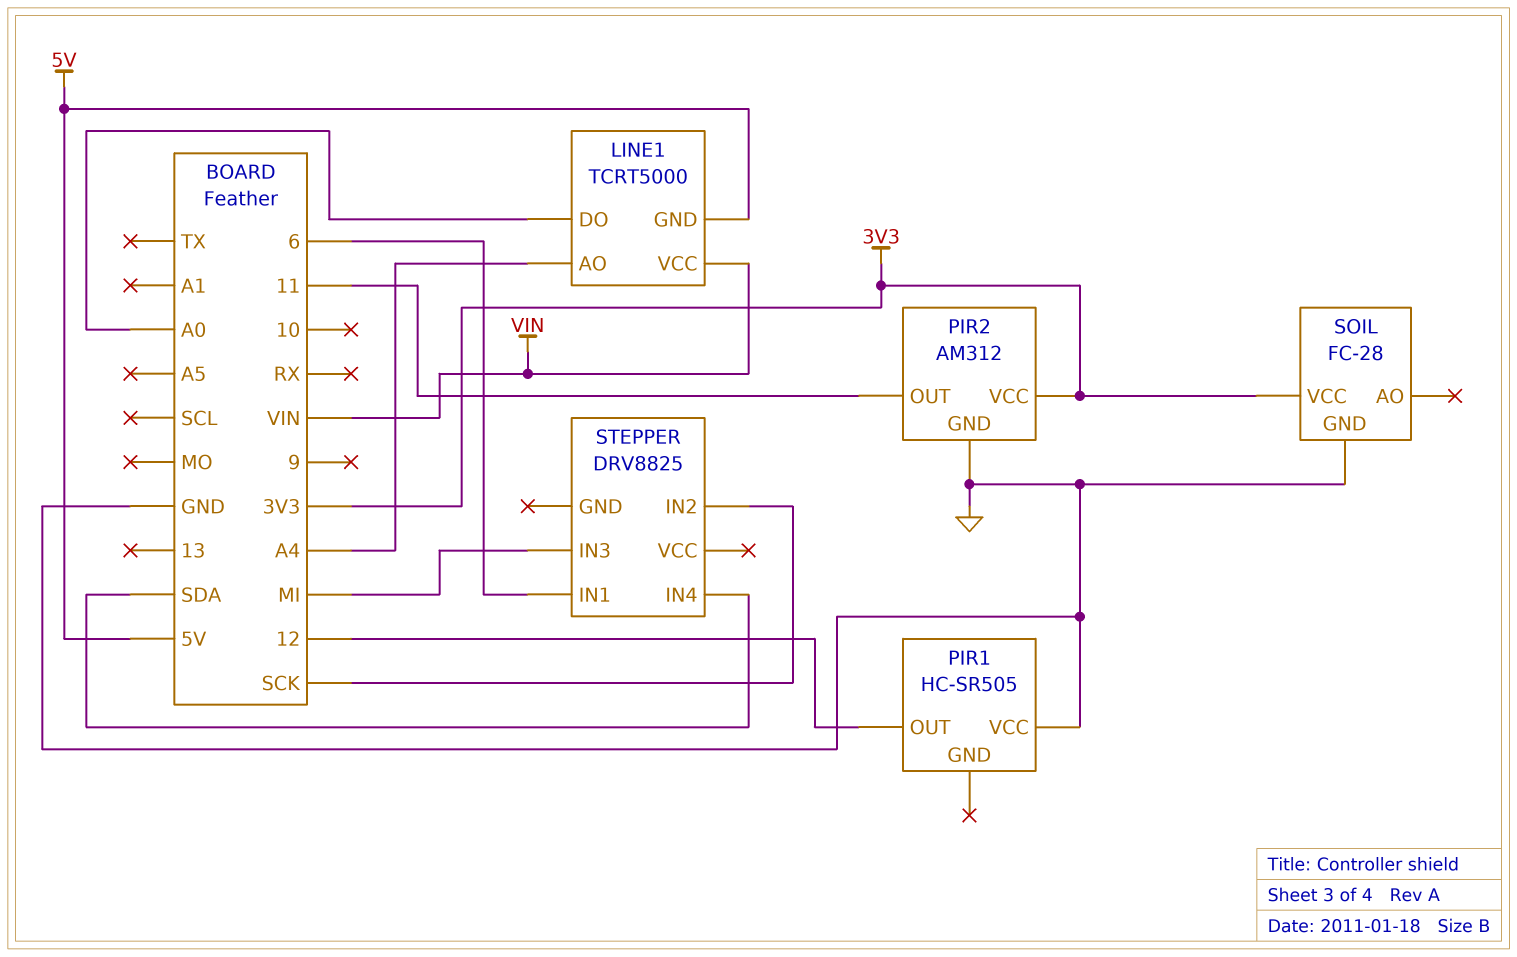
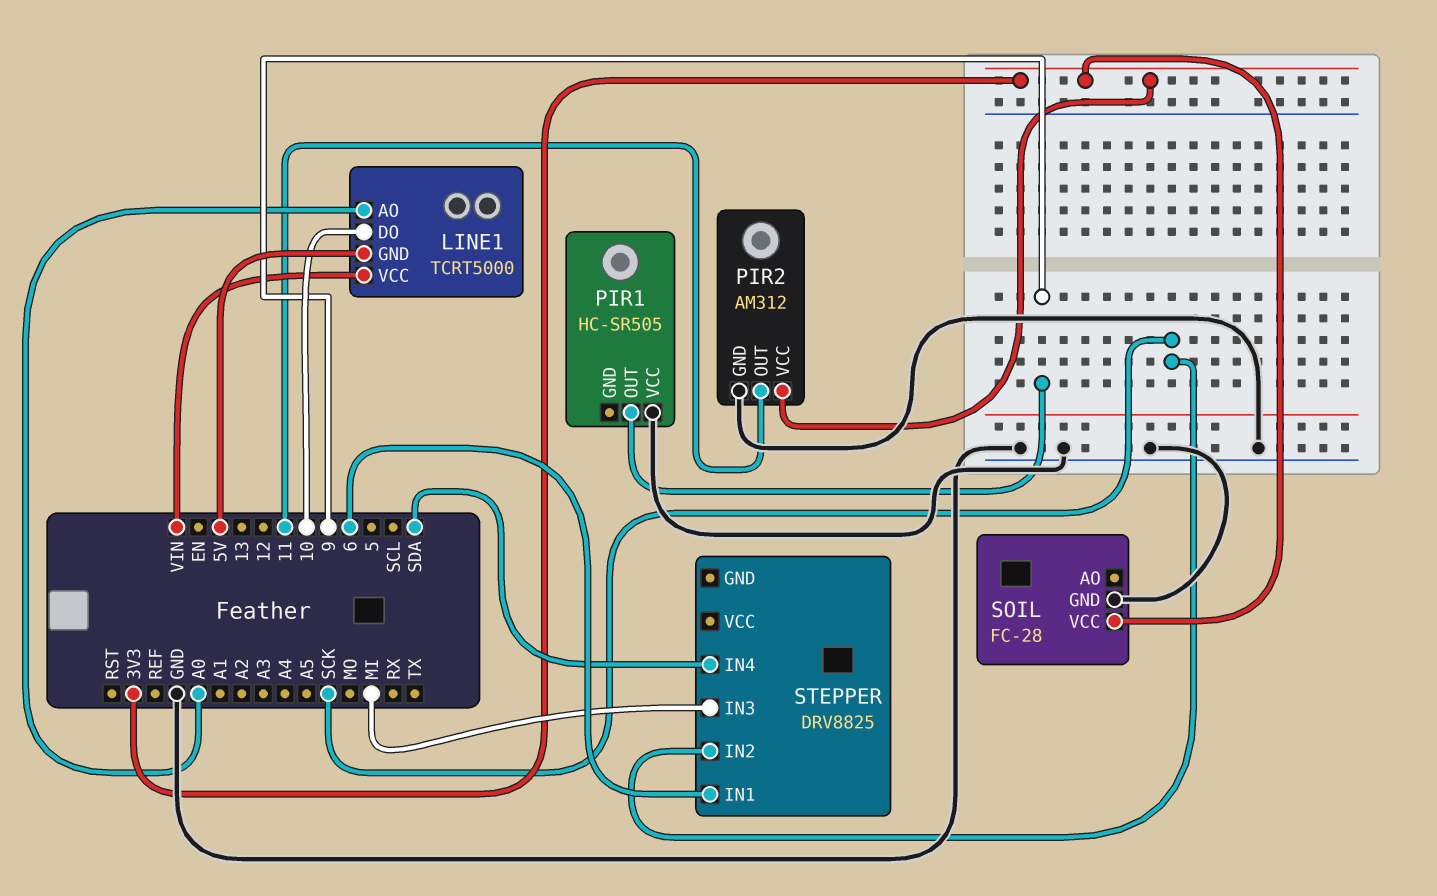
LINE1 pin AO: A4 -> A0
LINE1 pin DO: A0 -> 10
PIR1 pin OUT: 12 -> 9

